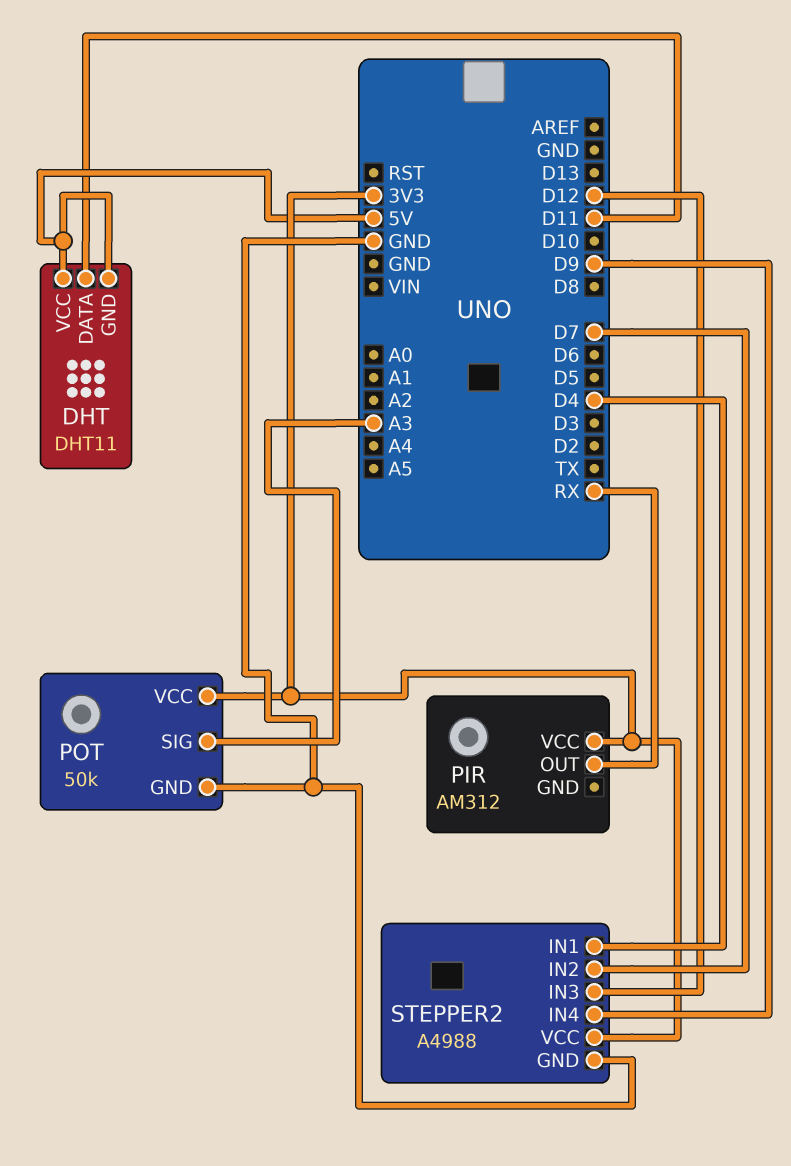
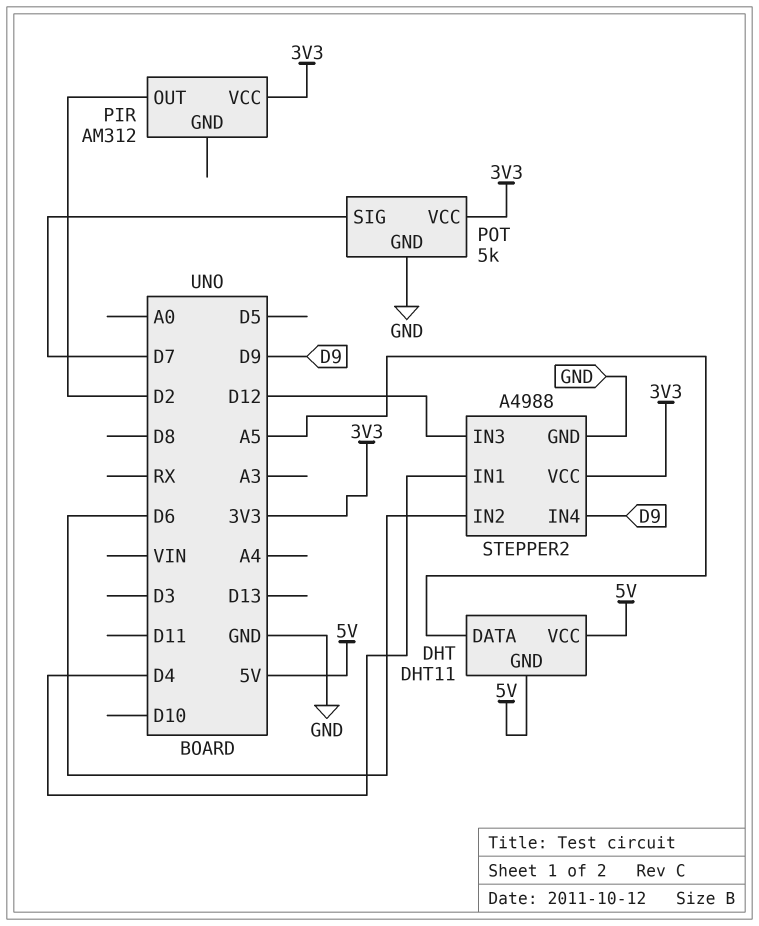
DHT pin DATA: D11 -> A5
PIR pin OUT: RX -> D2
POT: 50k -> 5k
POT pin SIG: A3 -> D7
STEPPER2 pin IN2: D7 -> D6

